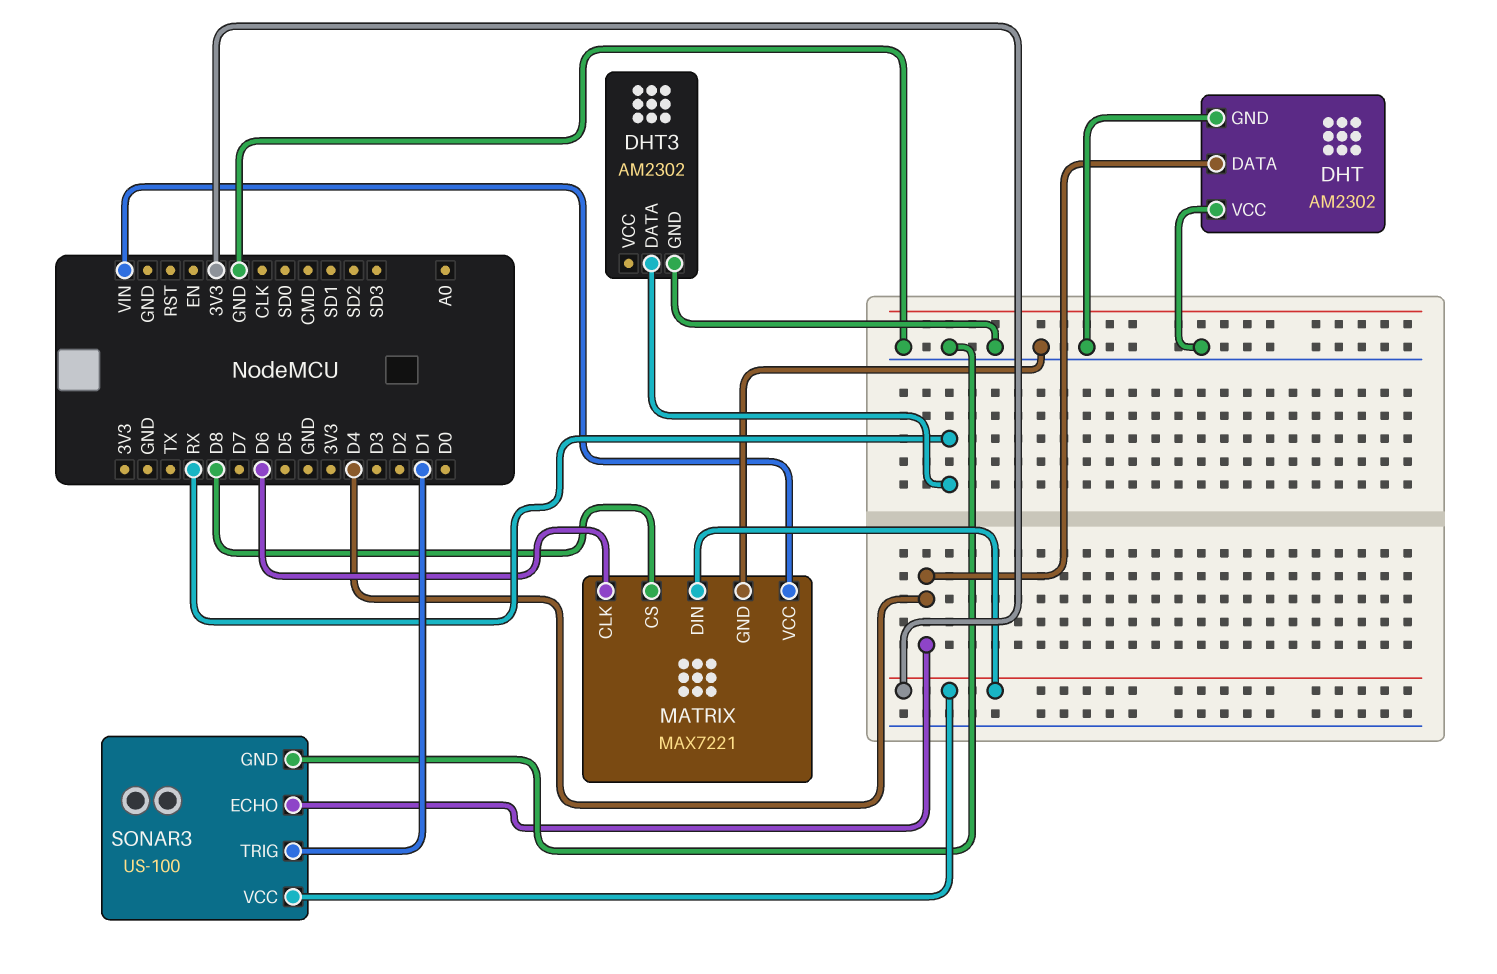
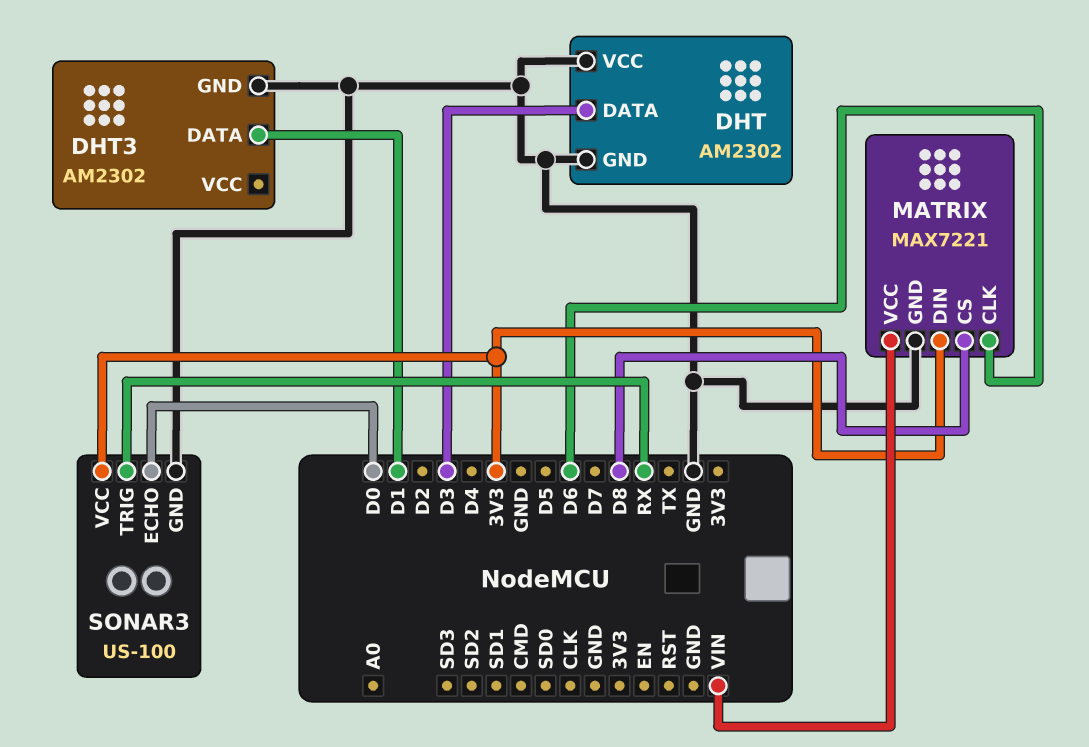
DHT pin DATA: D4 -> D3
DHT3 pin DATA: RX -> D1
SONAR3 pin ECHO: D4 -> D0
SONAR3 pin TRIG: D1 -> RX

